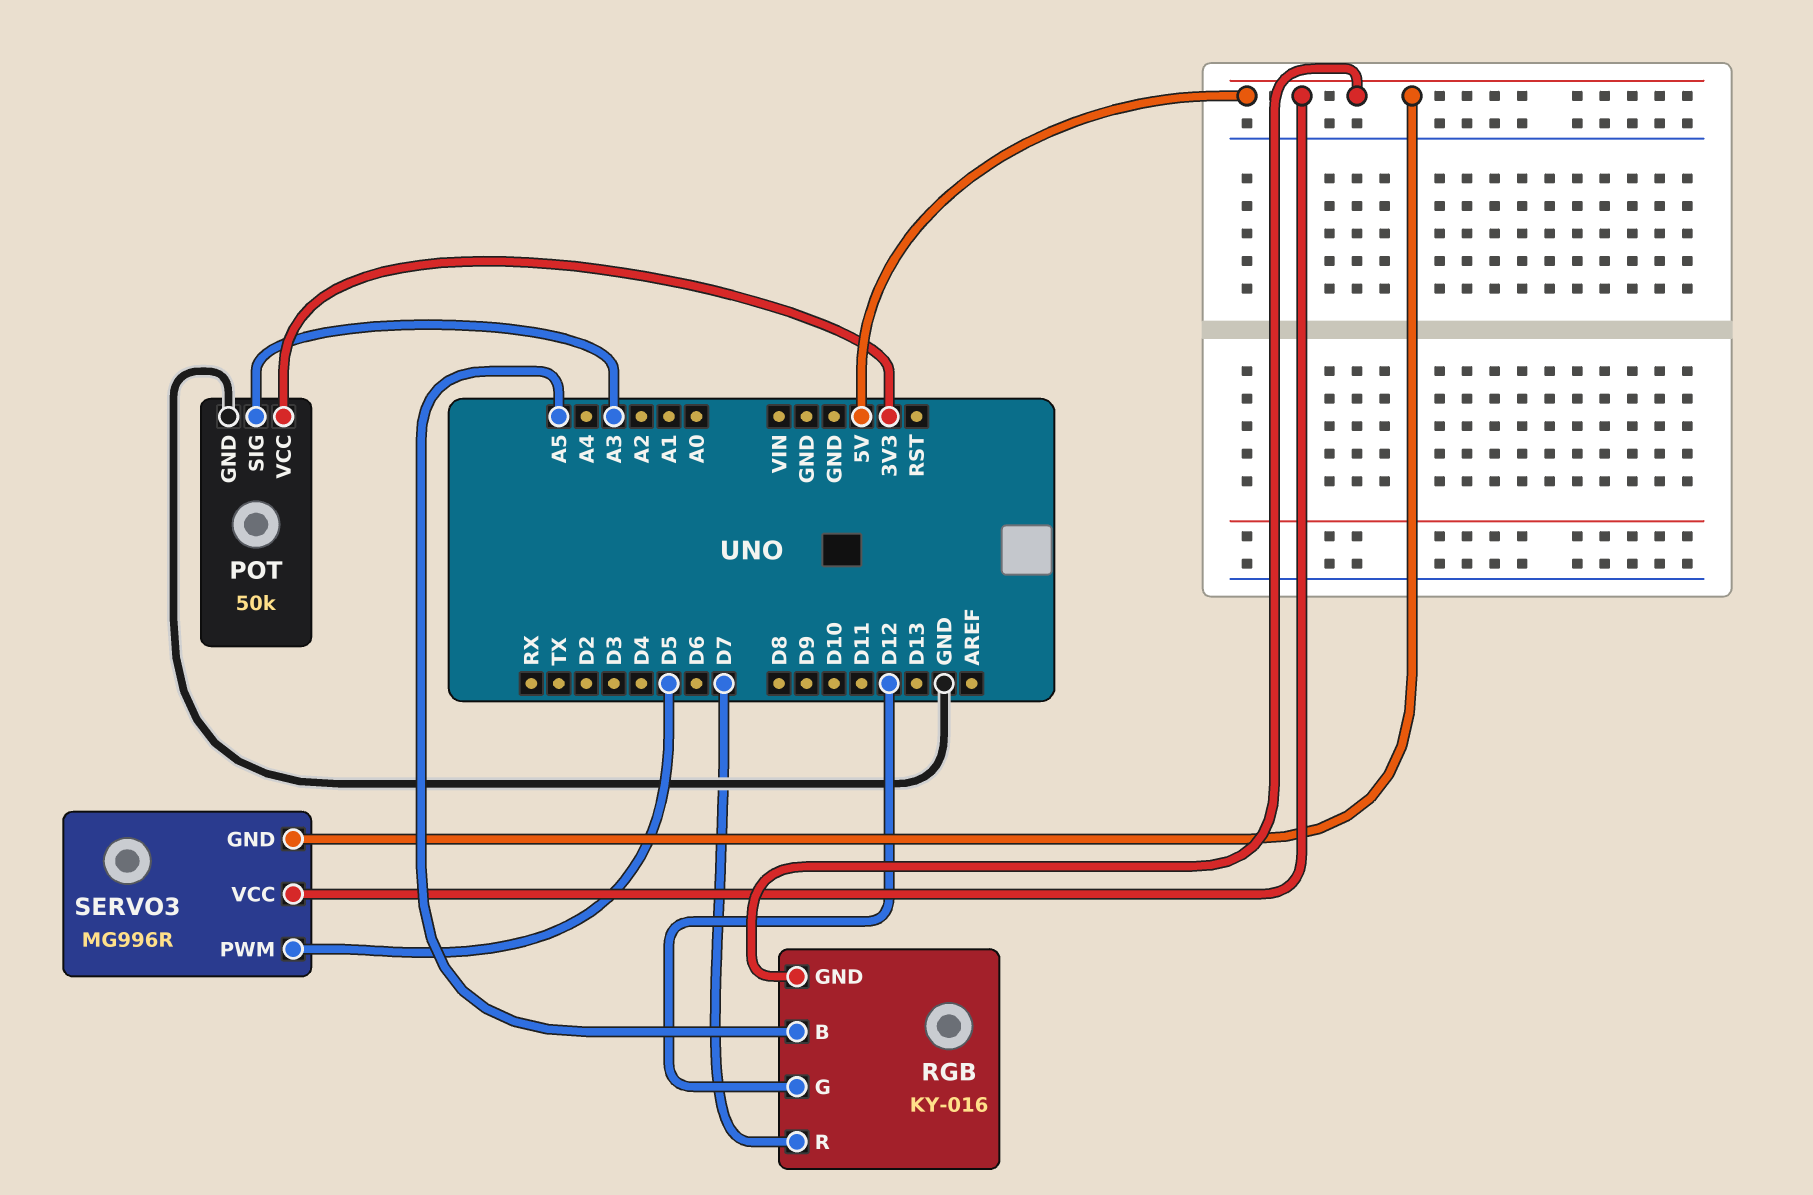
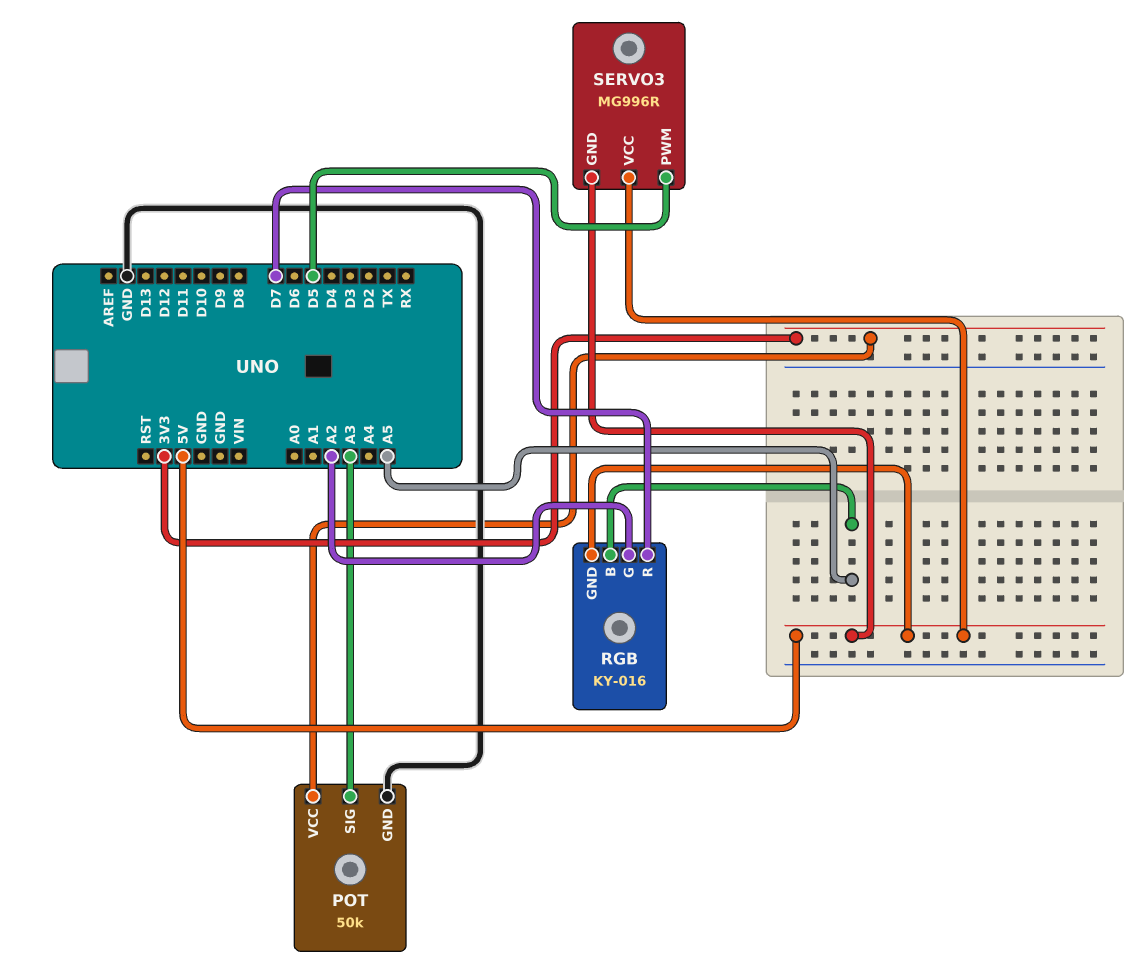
RGB pin G: D12 -> A2

